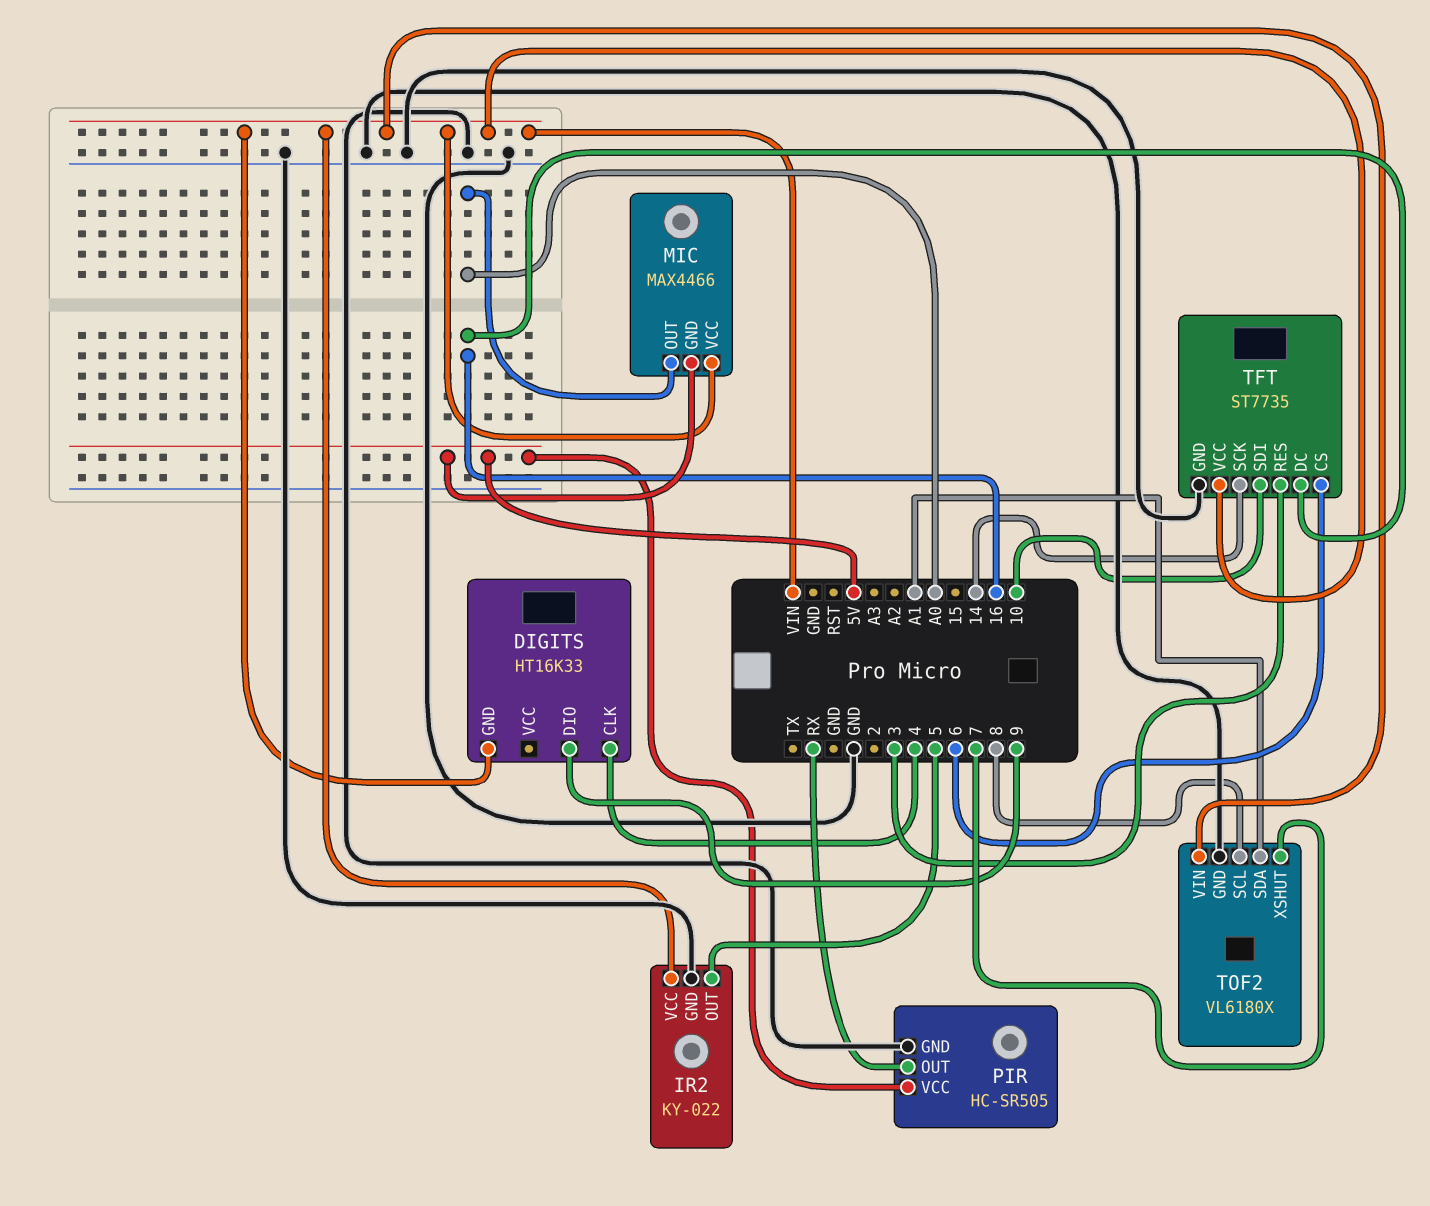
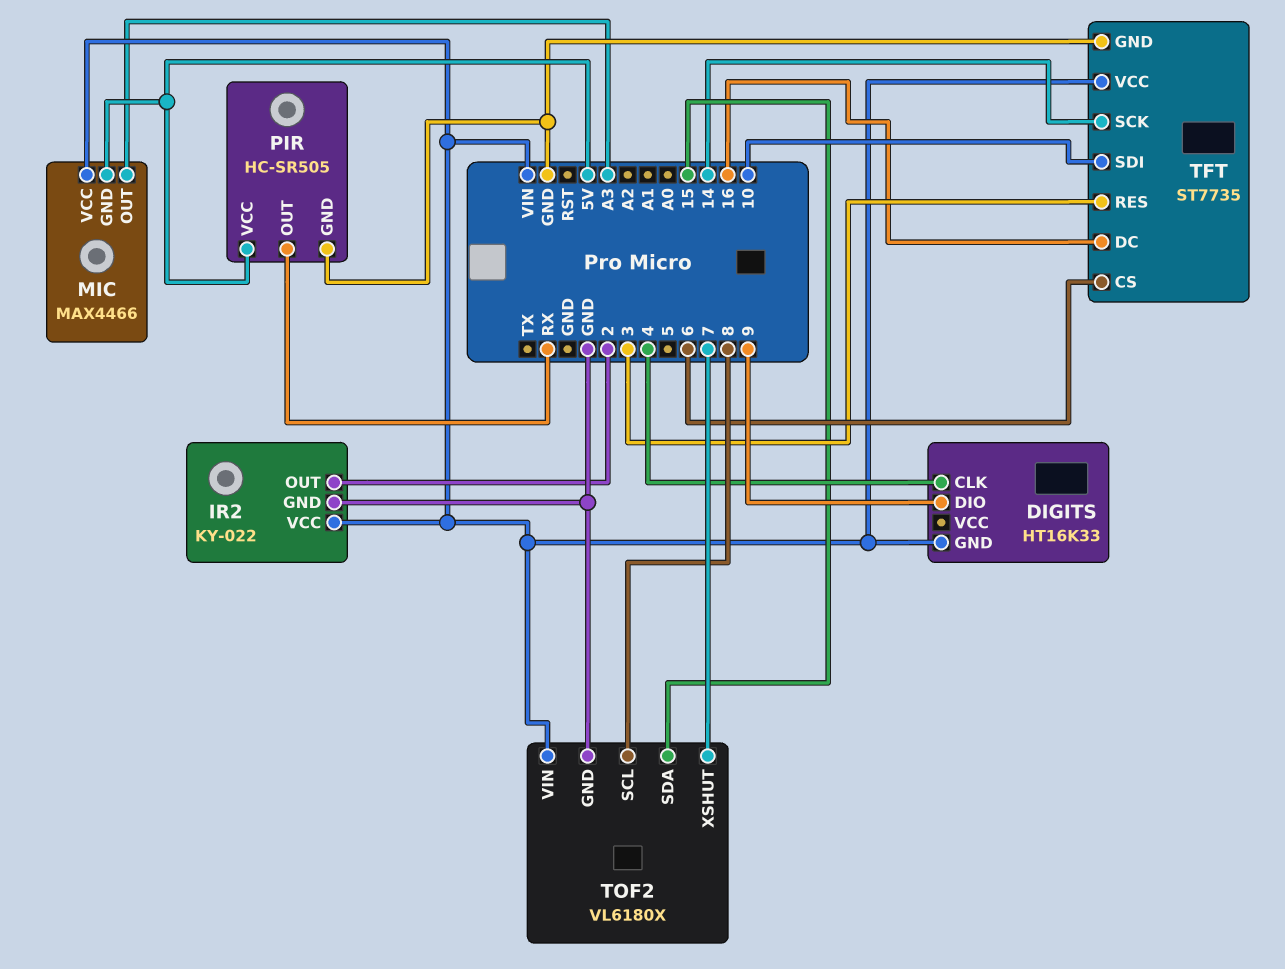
IR2 pin OUT: 5 -> 2
MIC pin OUT: A0 -> A3
TOF2 pin SDA: A1 -> 15

